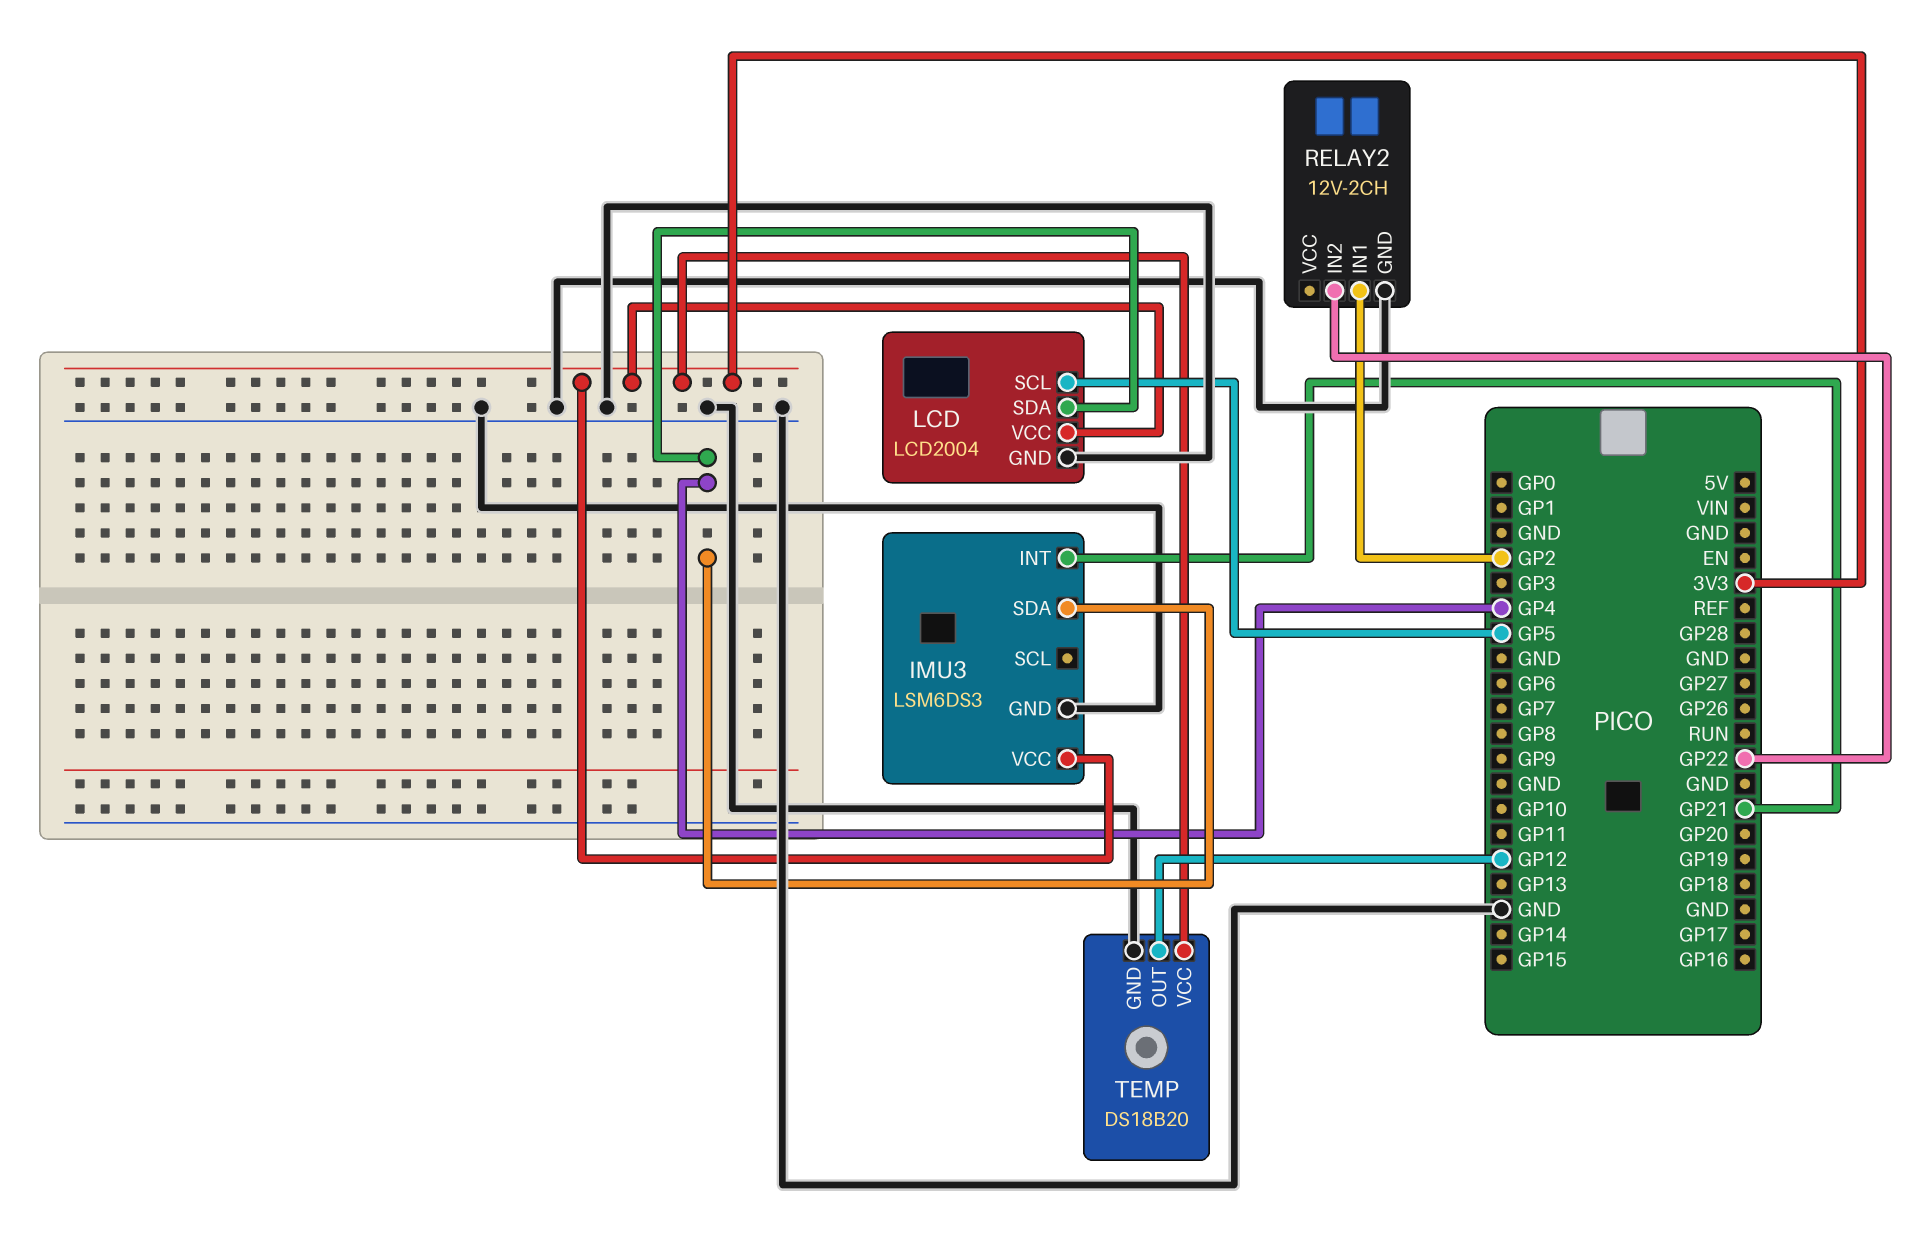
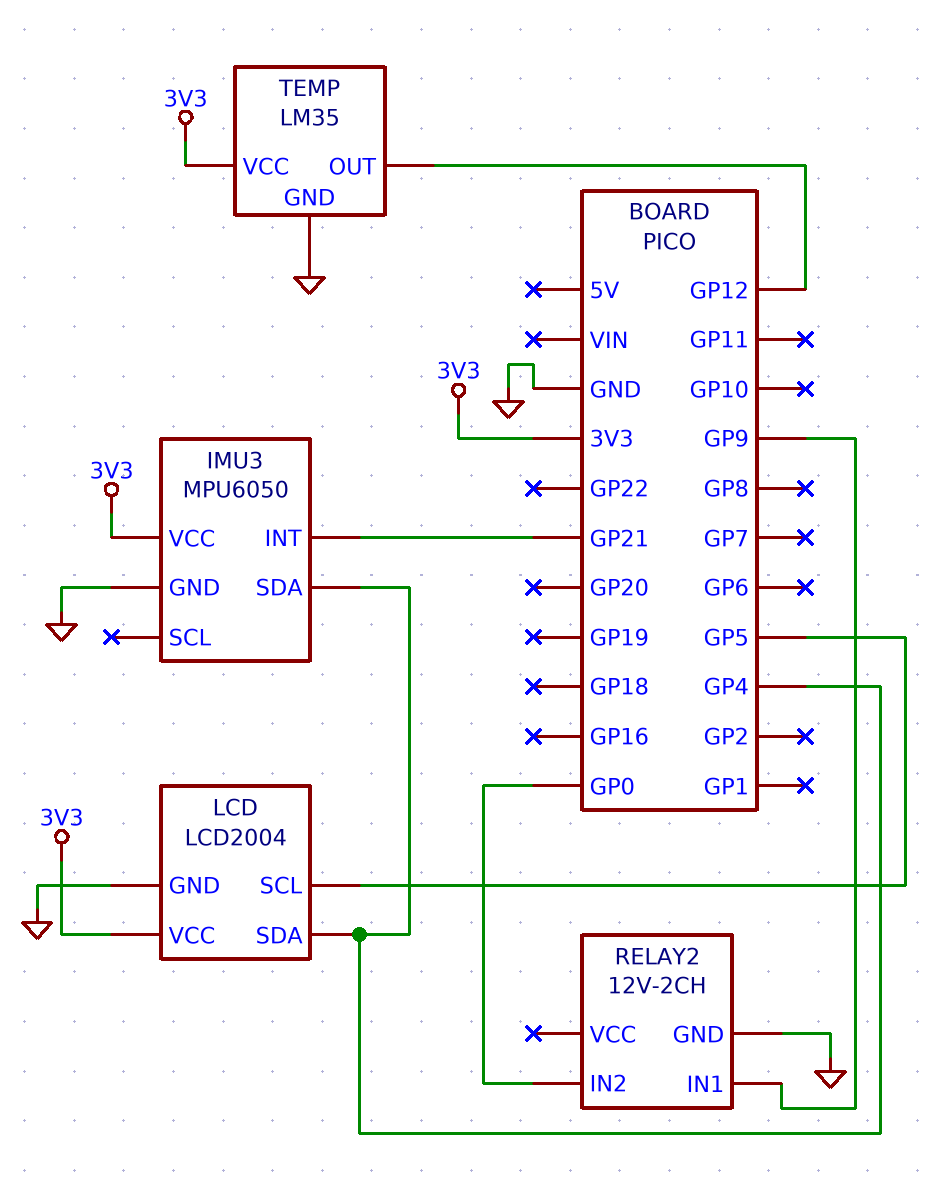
IMU3: LSM6DS3 -> MPU6050
RELAY2 pin IN1: GP2 -> GP9
RELAY2 pin IN2: GP22 -> GP0
TEMP: DS18B20 -> LM35

